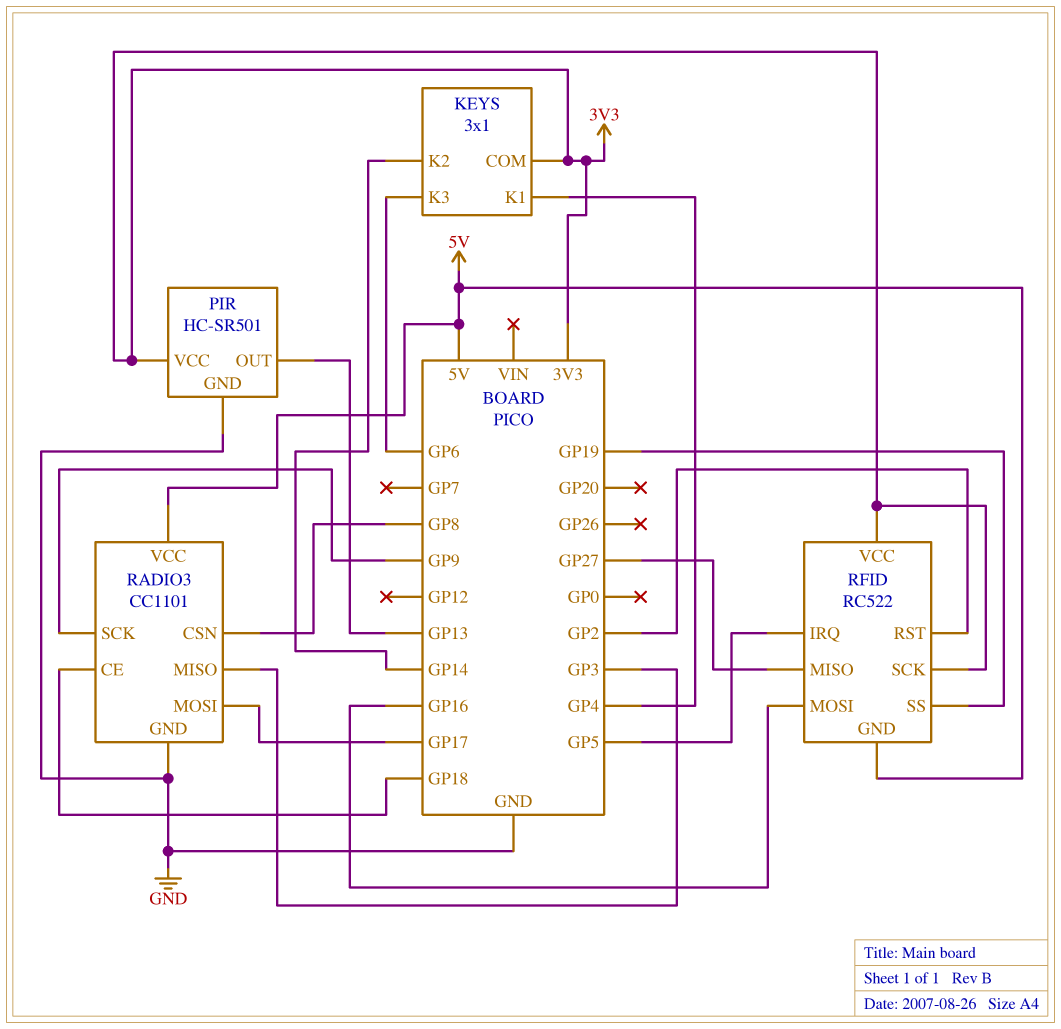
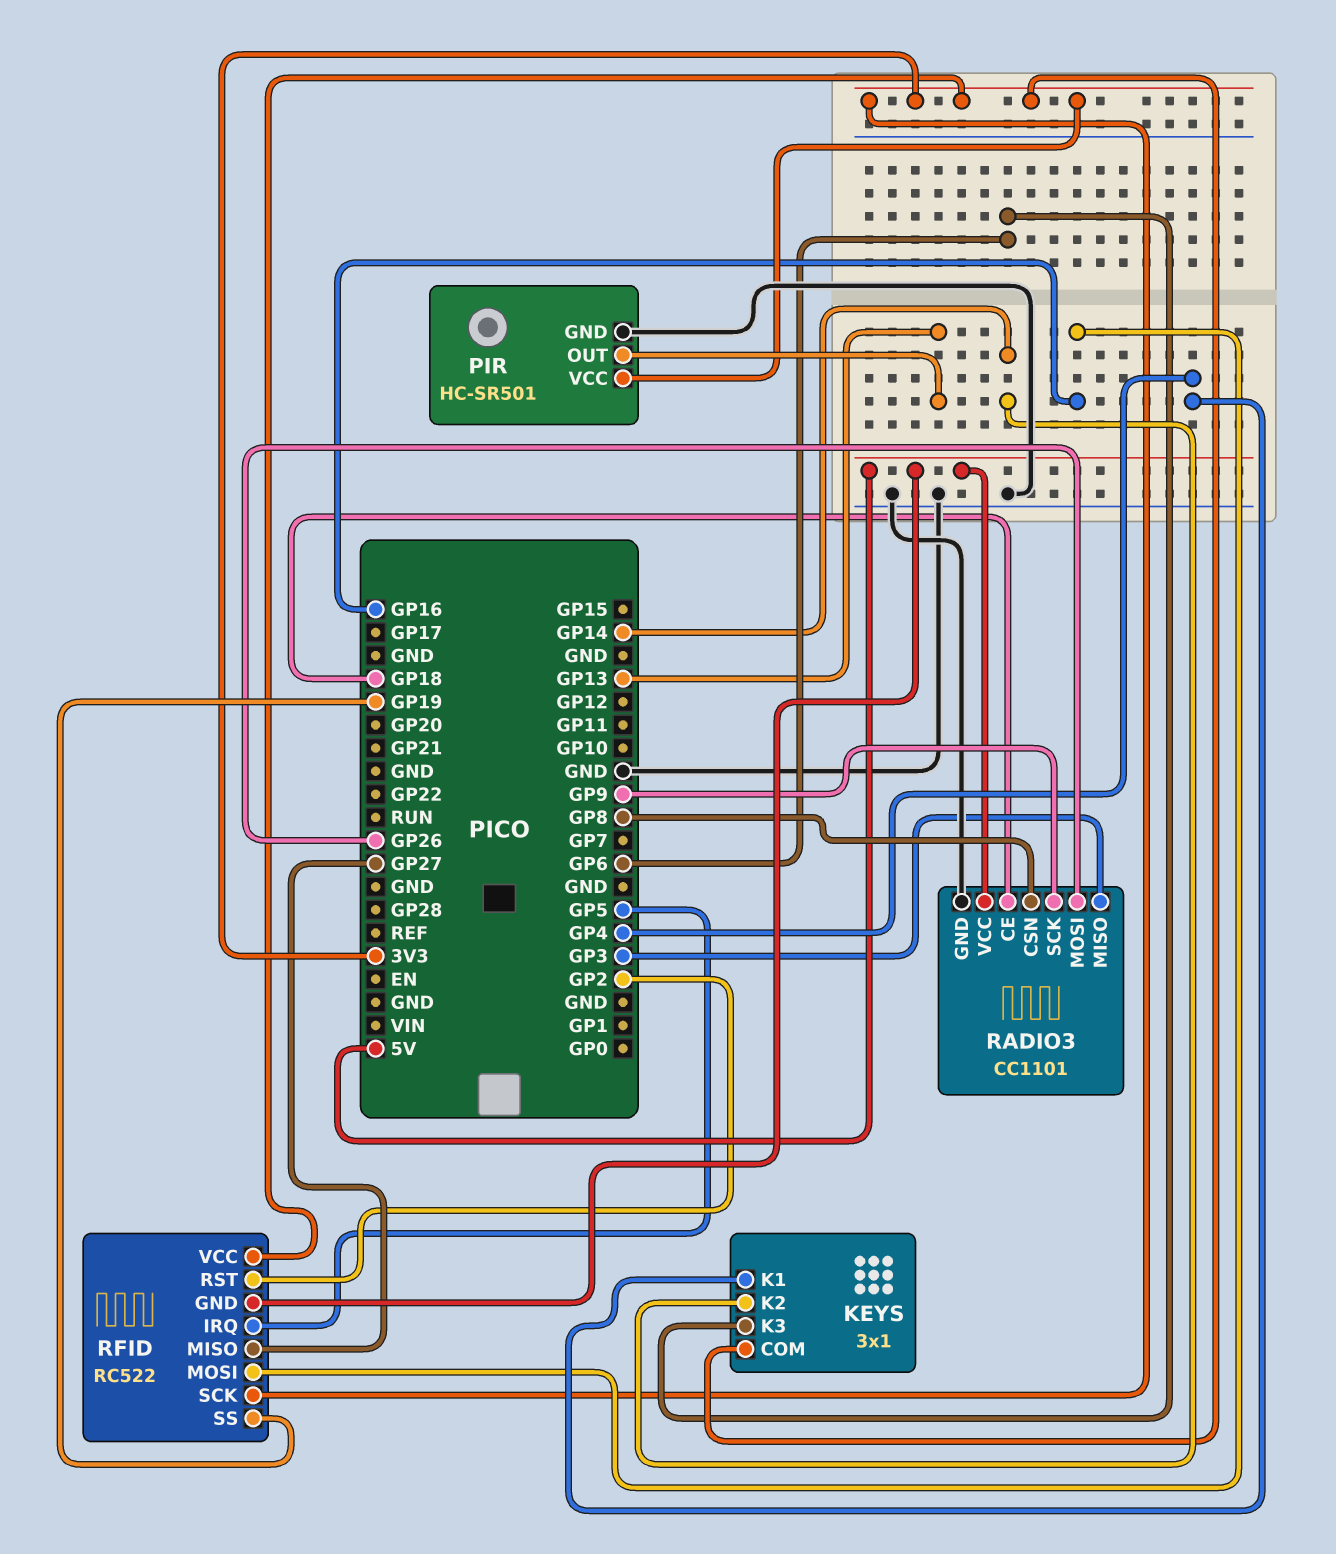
RADIO3 pin MOSI: GP17 -> GP26

